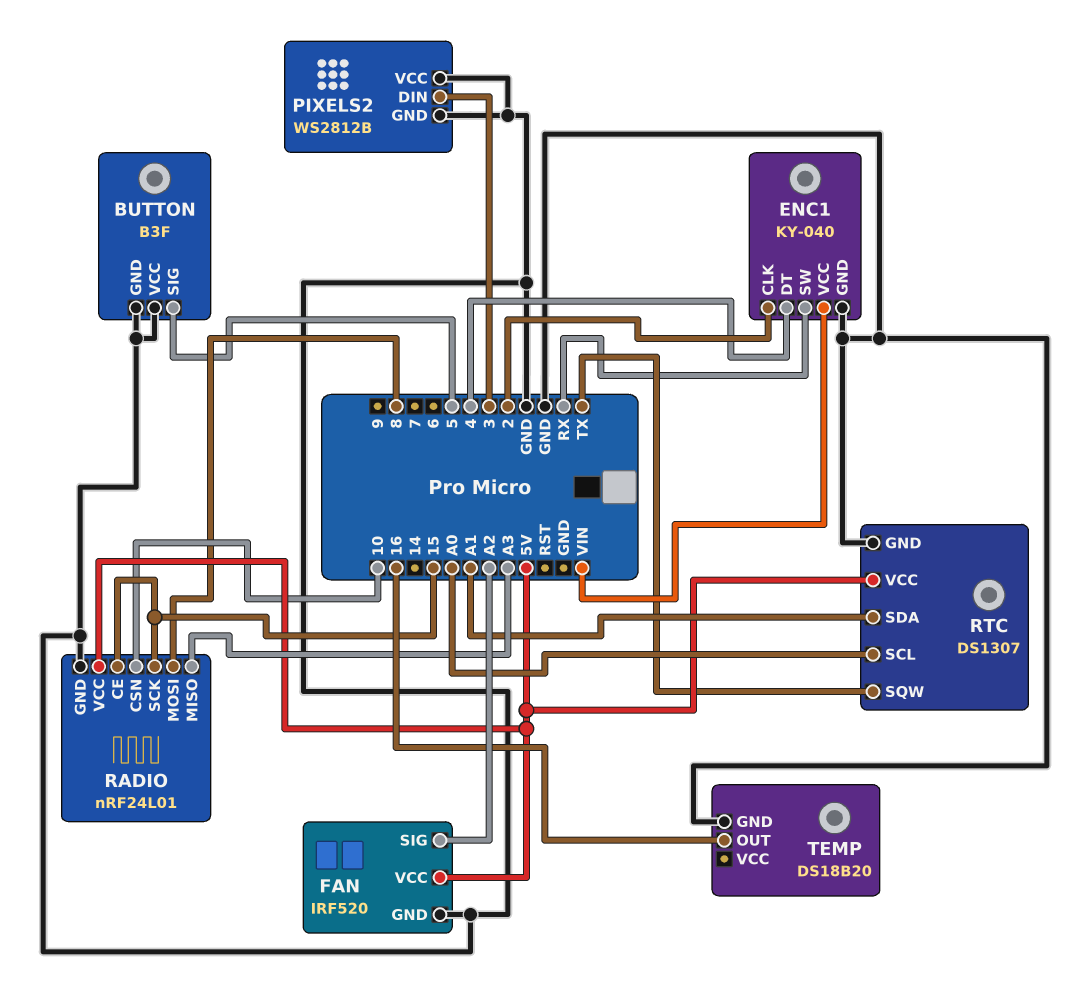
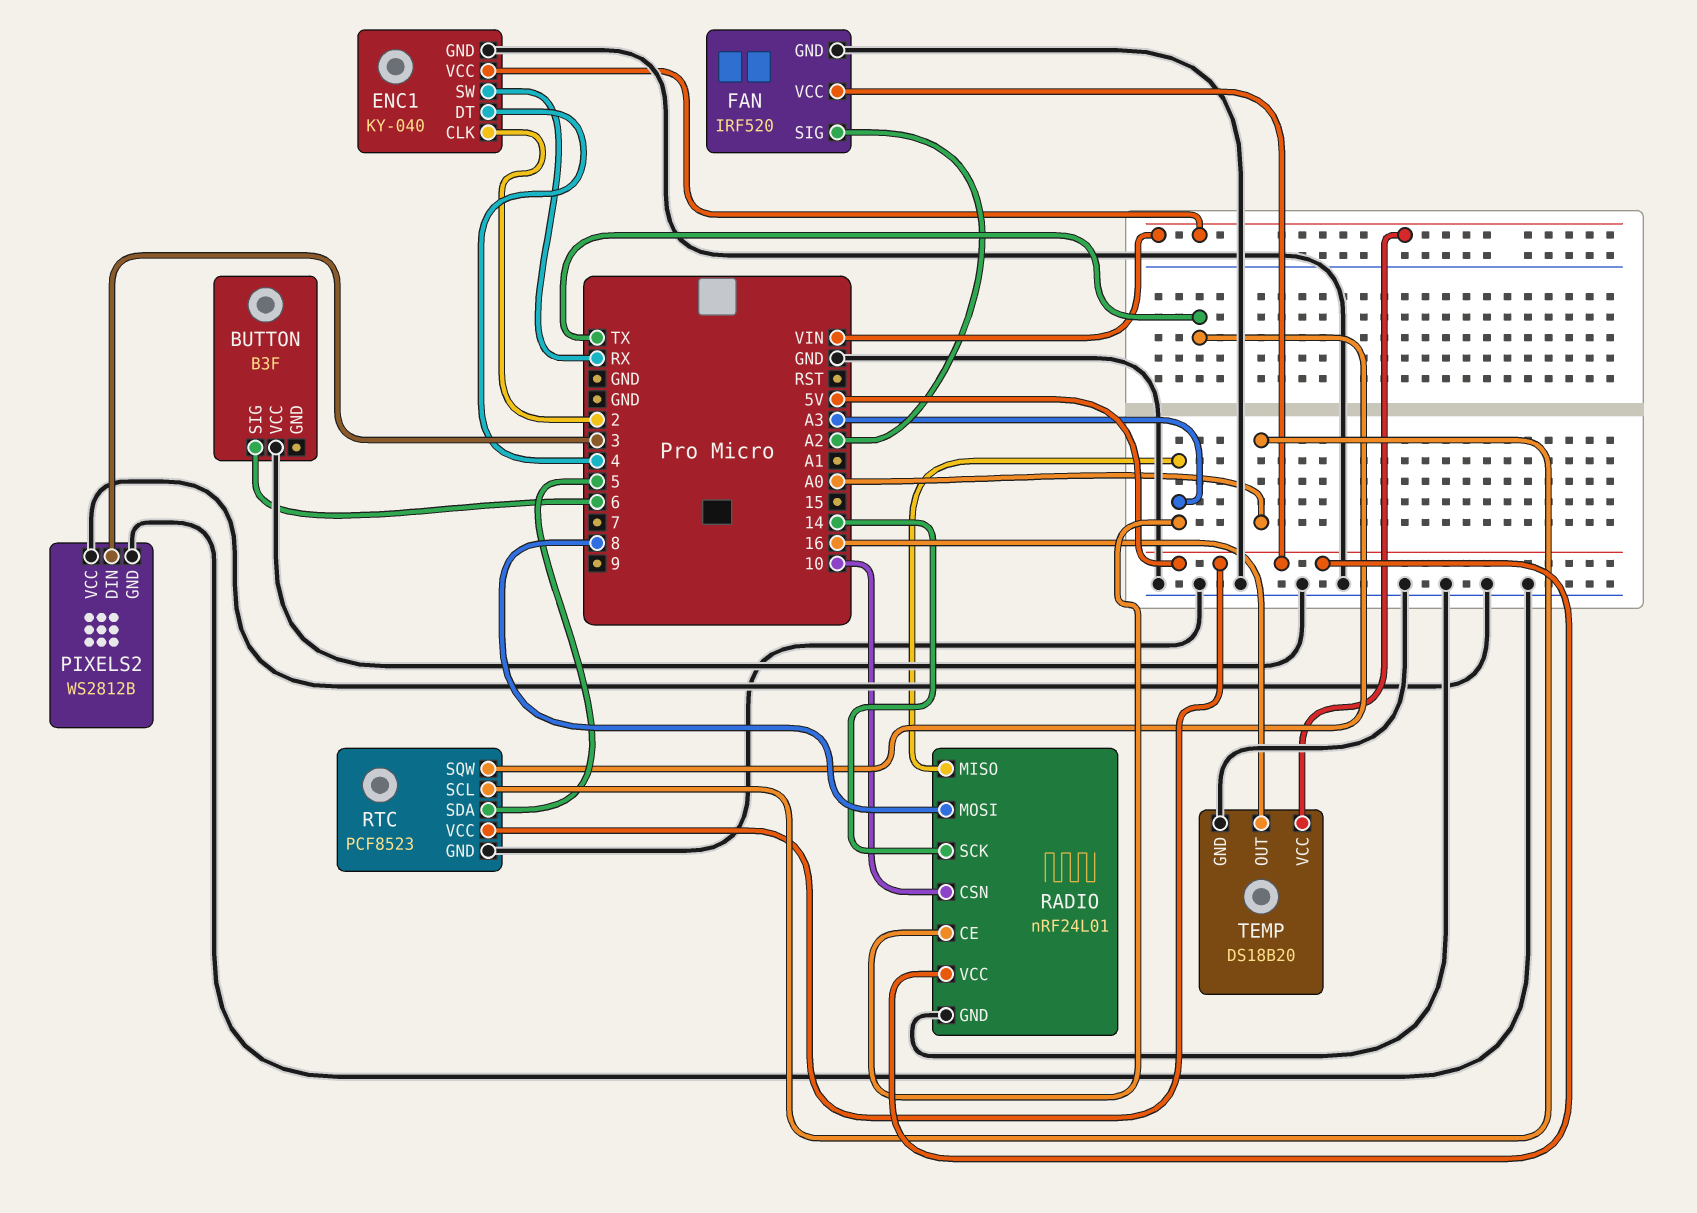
BUTTON pin GND: GND -> none
BUTTON pin SIG: 5 -> 6
RADIO pin CE: 15 -> A3
RADIO pin SCK: 15 -> 14
RTC: DS1307 -> PCF8523
RTC pin SDA: A1 -> 5
TEMP pin VCC: none -> VIN

